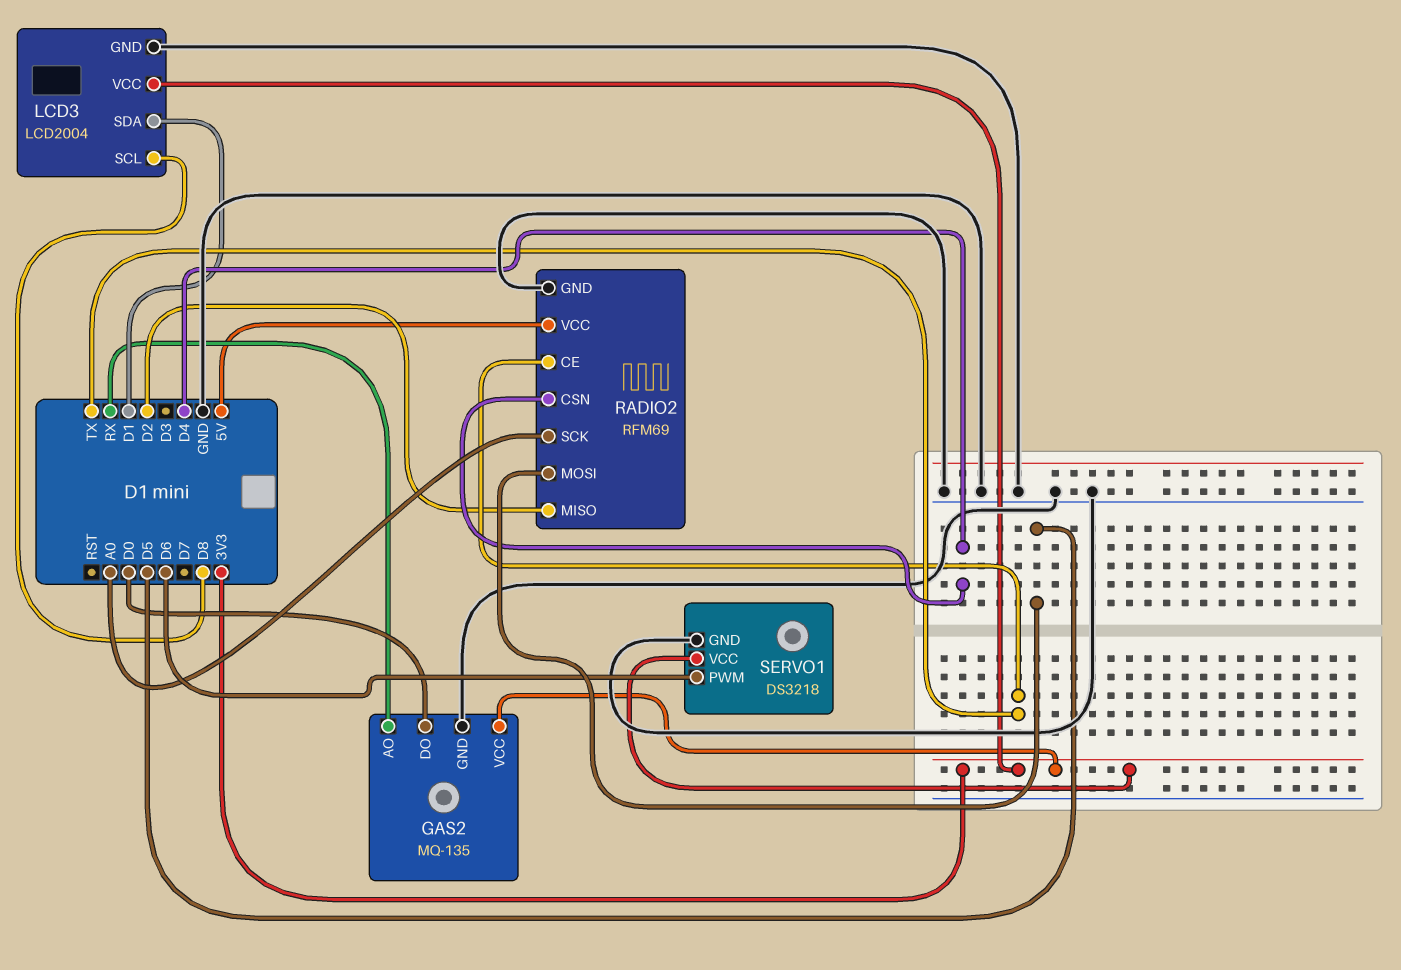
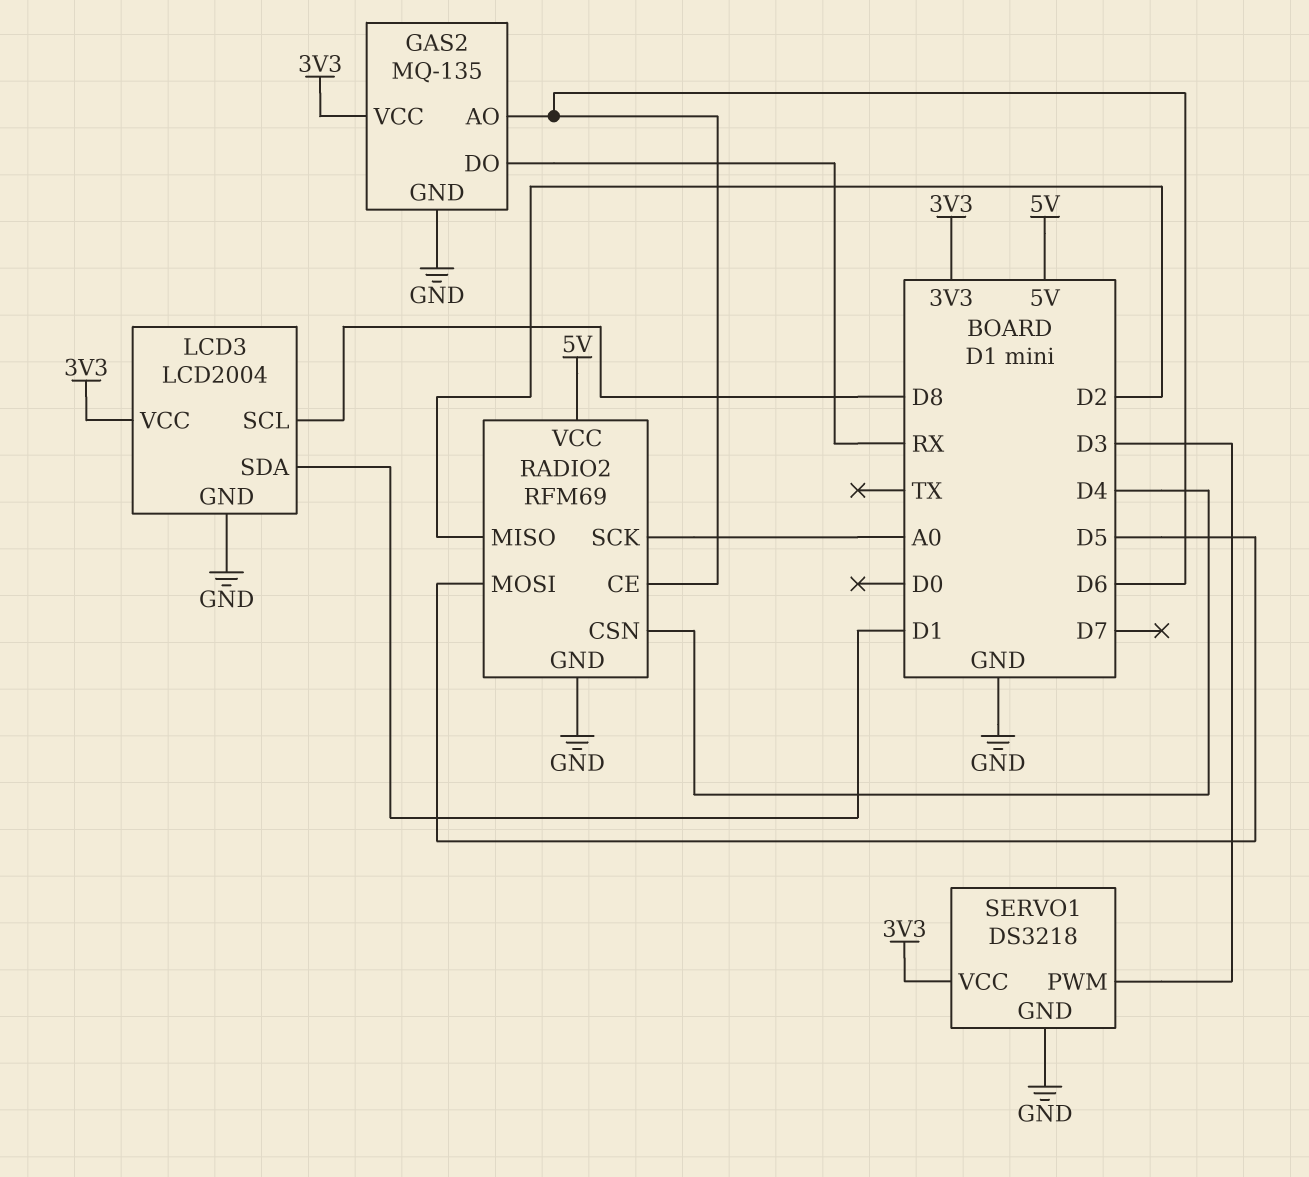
GAS2 pin AO: RX -> D6
GAS2 pin DO: D0 -> RX
RADIO2 pin CE: TX -> D6
SERVO1 pin PWM: D6 -> D3

